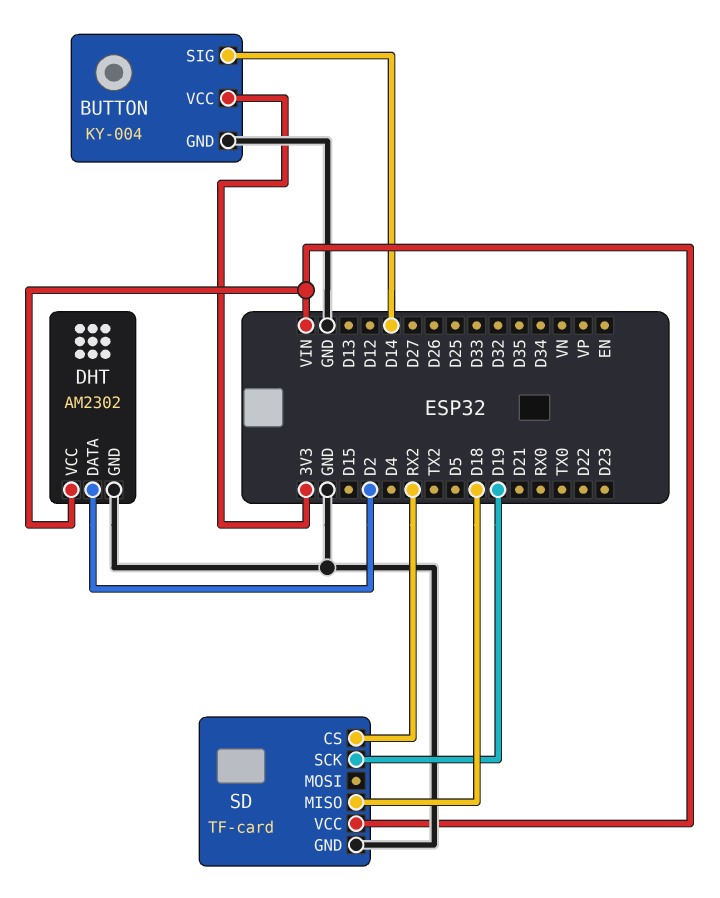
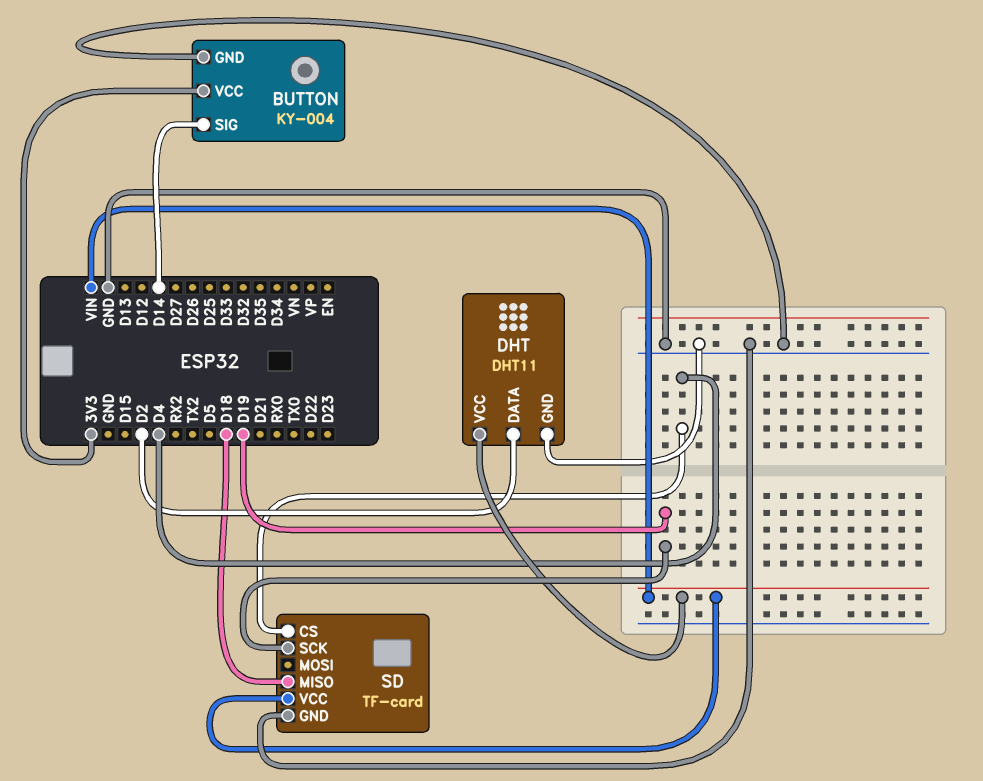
DHT: AM2302 -> DHT11
SD pin CS: RX2 -> D4

